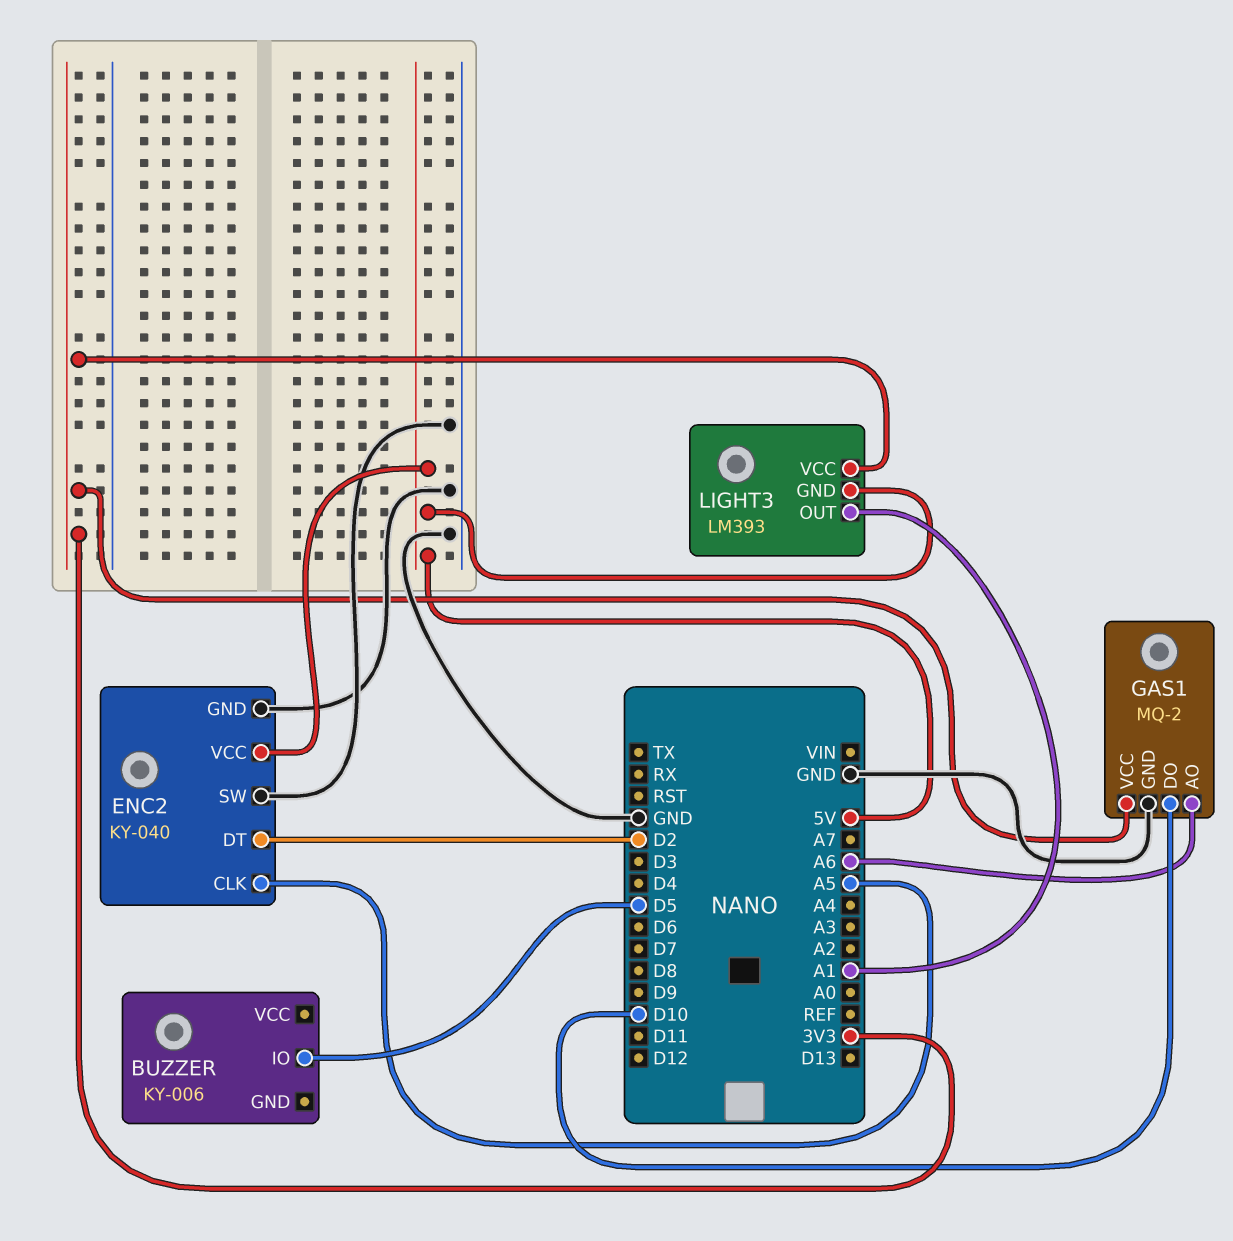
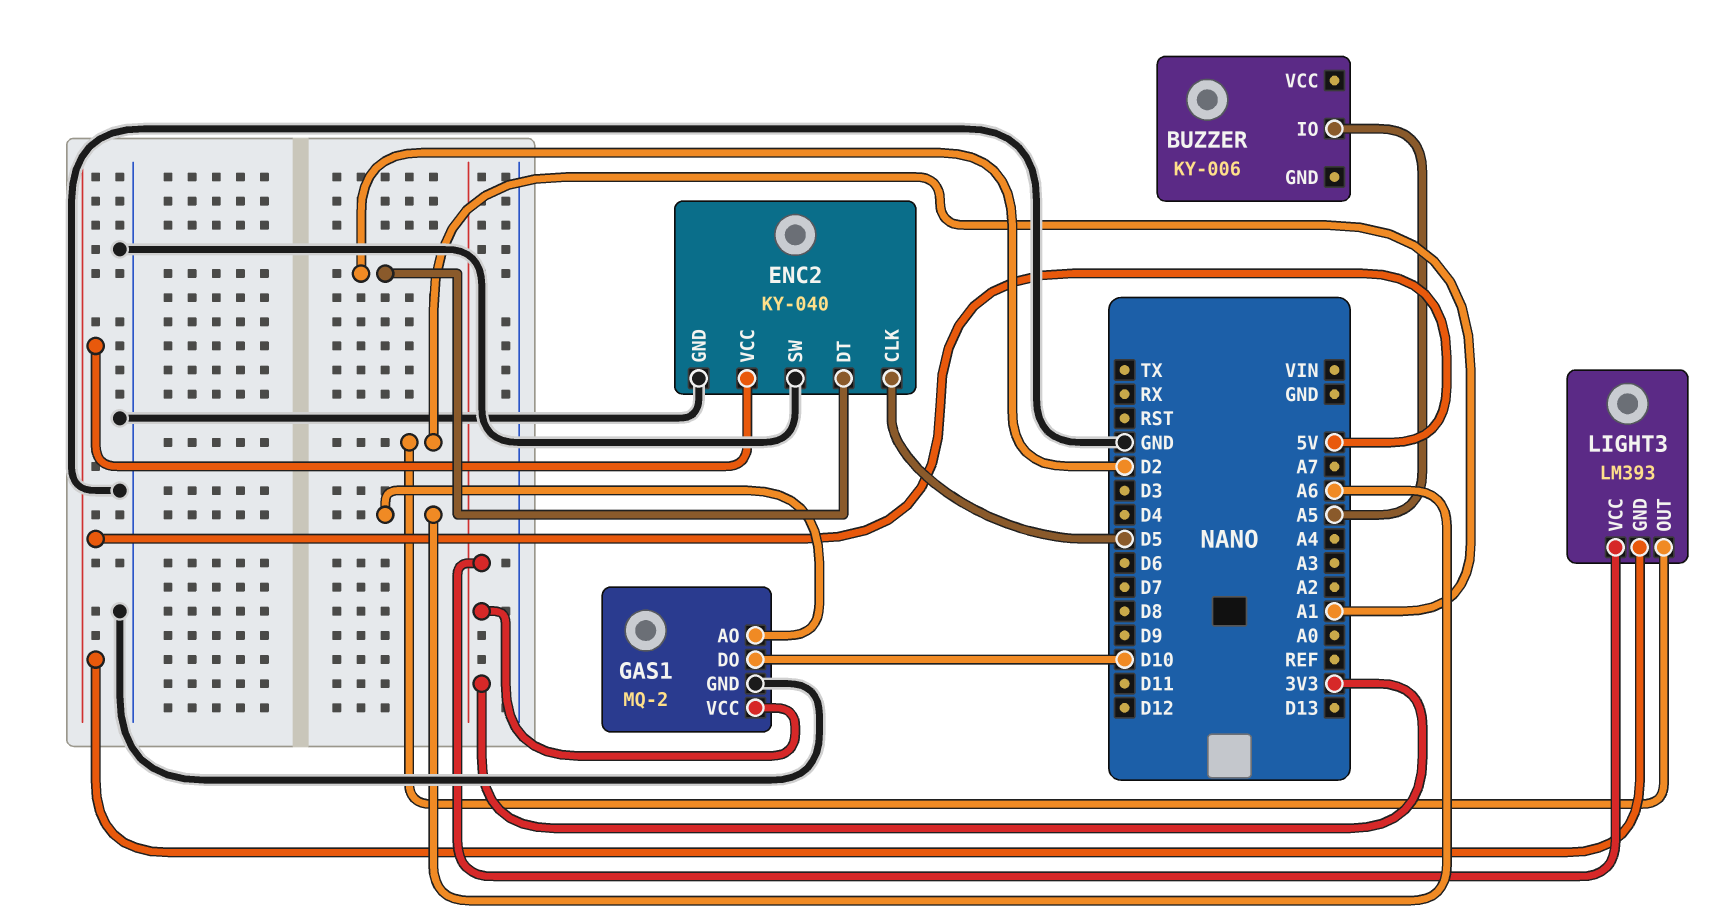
BUZZER pin IO: D5 -> A5
ENC2 pin CLK: A5 -> D5

